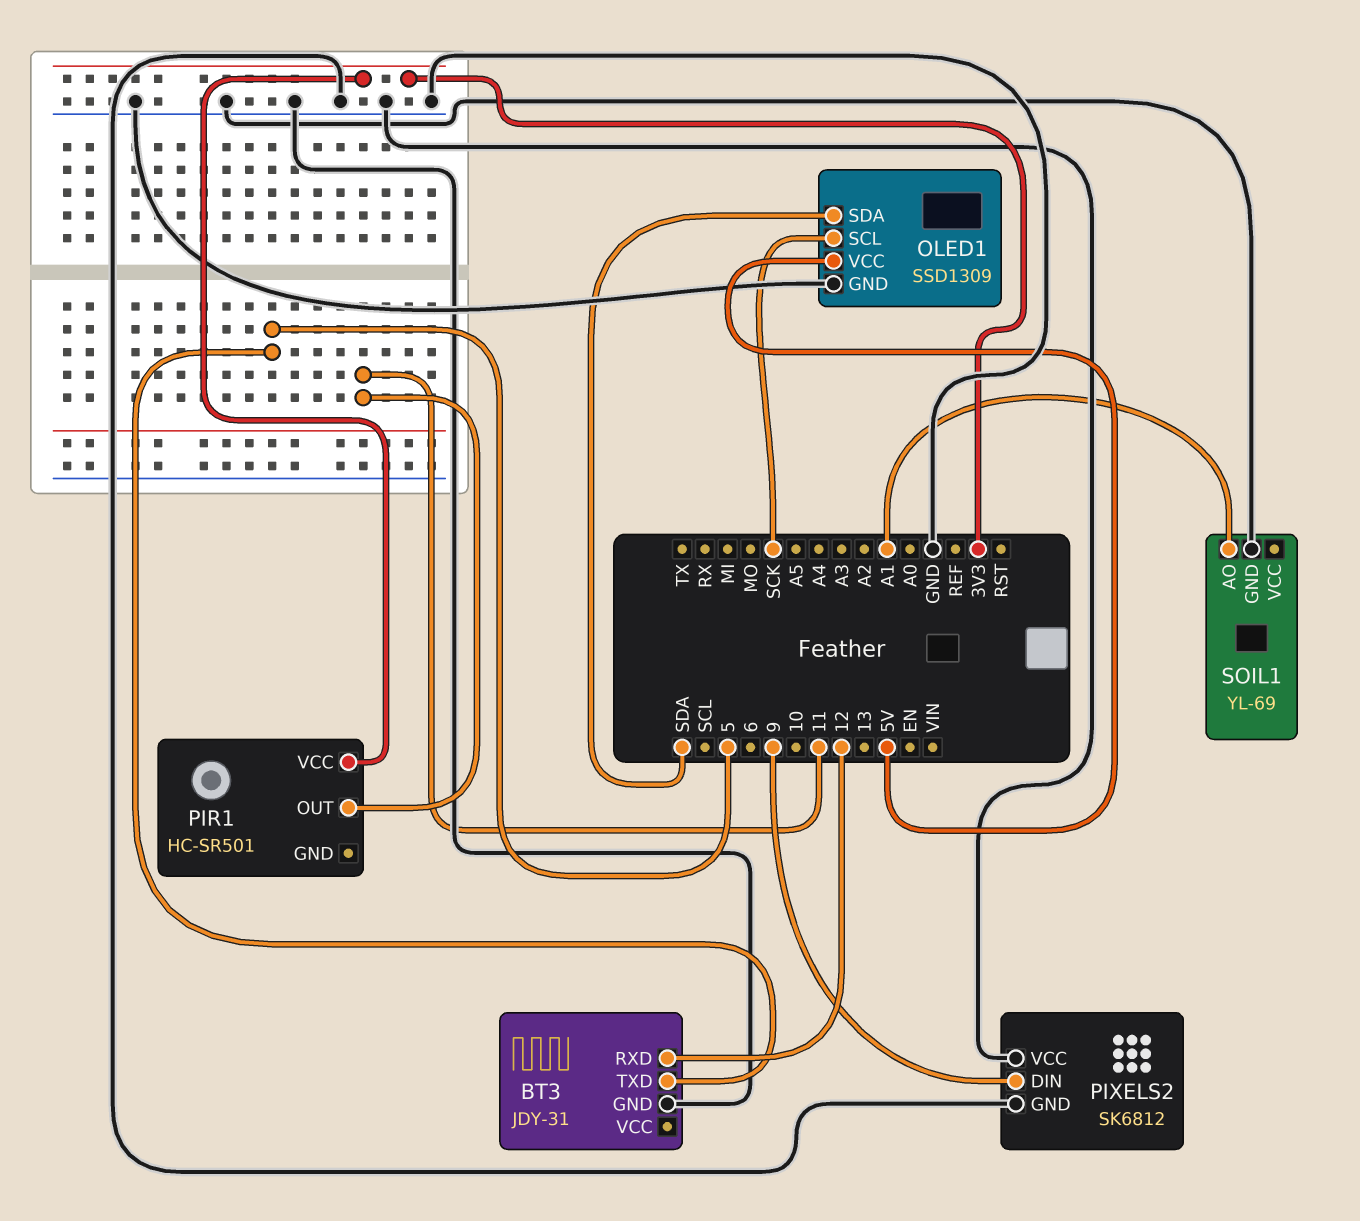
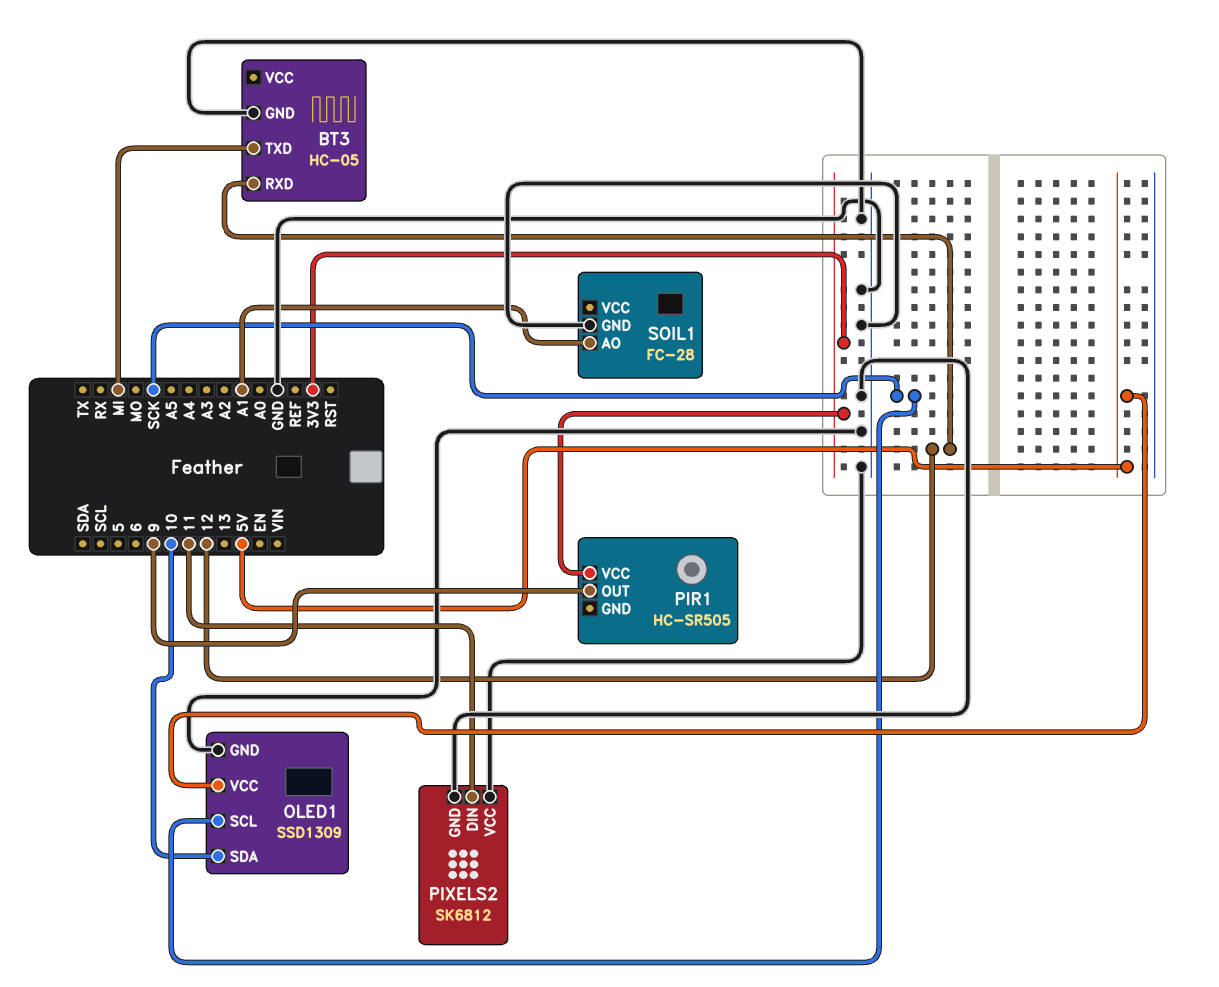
BT3: JDY-31 -> HC-05
BT3 pin TXD: 5 -> MI
OLED1 pin SDA: SDA -> 10
PIR1: HC-SR501 -> HC-SR505
PIR1 pin OUT: 11 -> 9
PIXELS2 pin DIN: 9 -> 11
SOIL1: YL-69 -> FC-28

